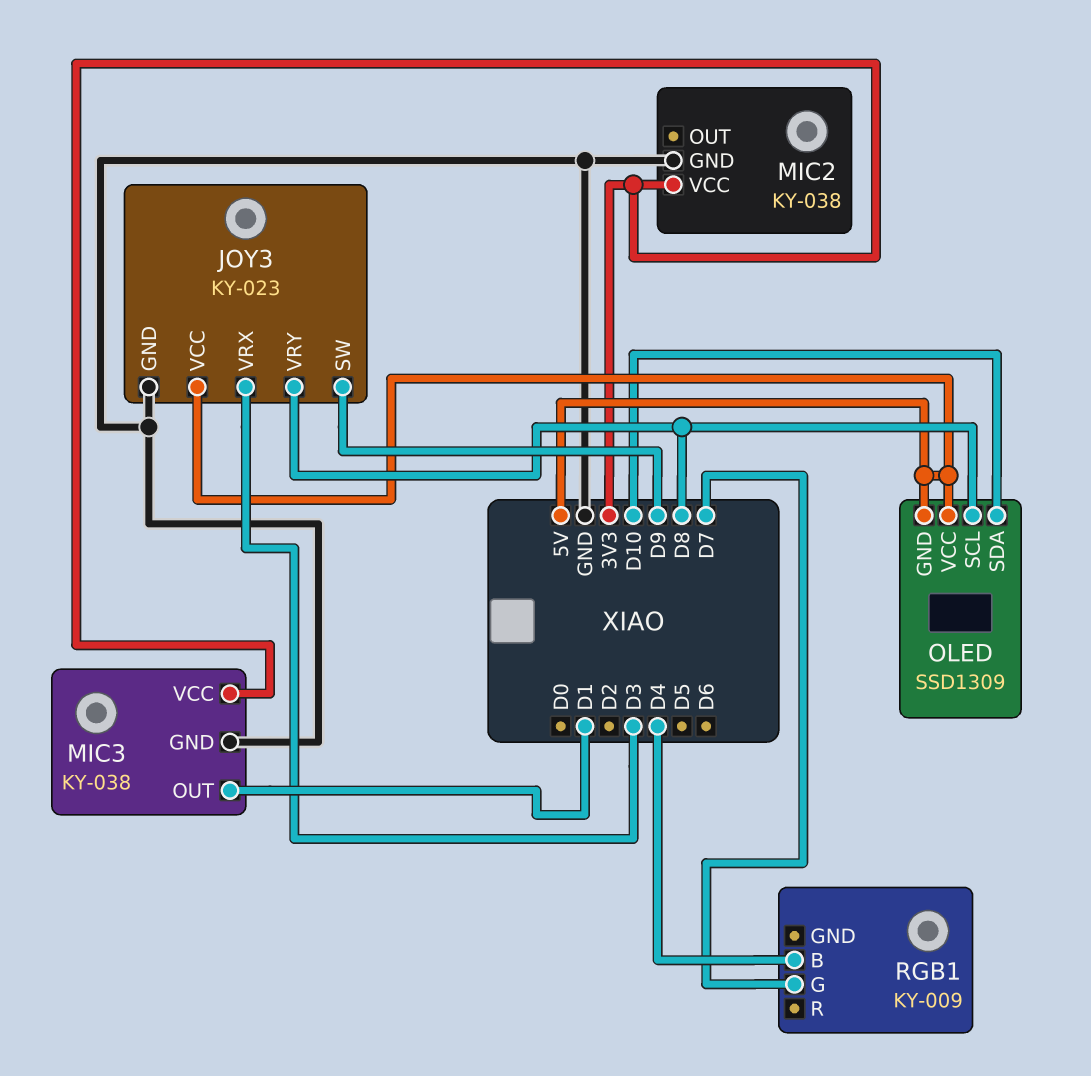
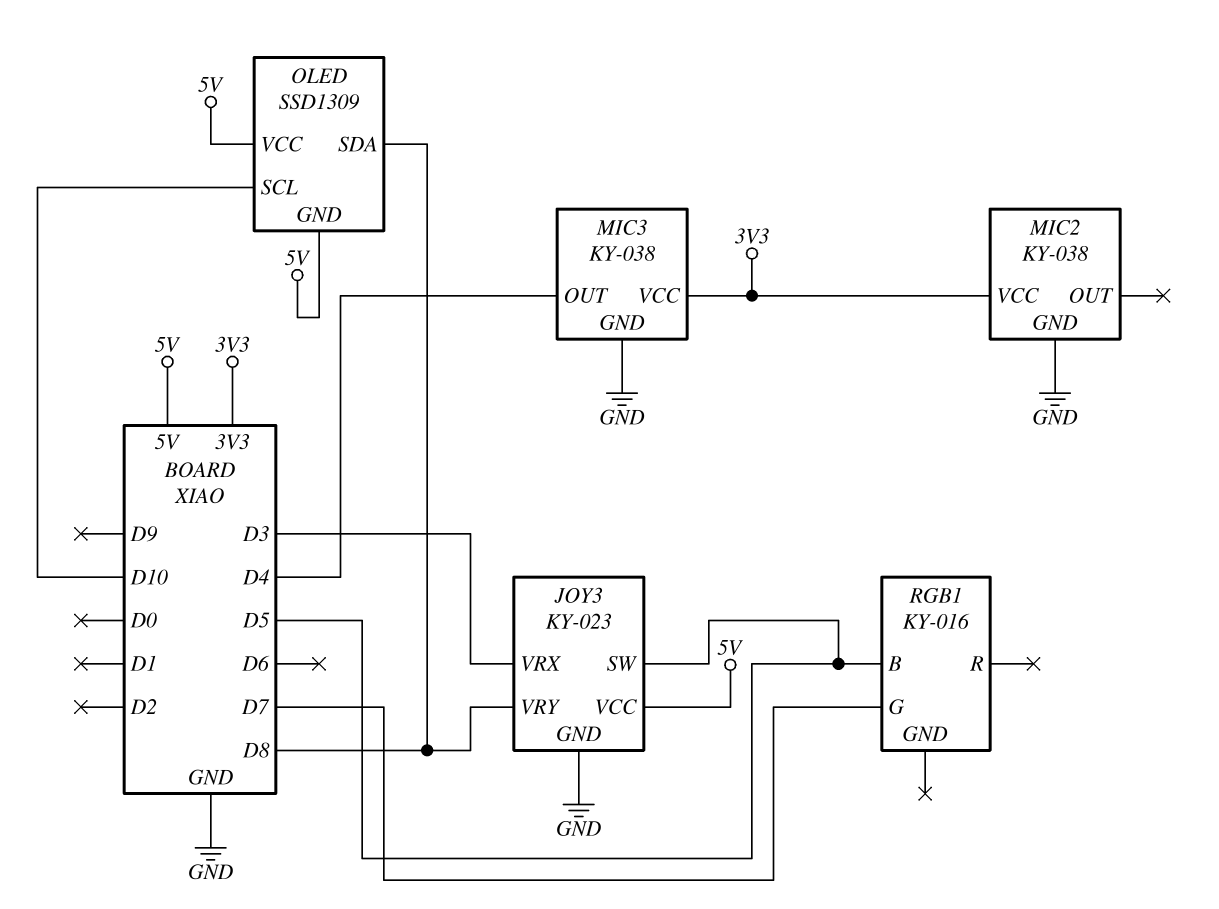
JOY3 pin SW: D9 -> D5
MIC3 pin OUT: D1 -> D4
OLED pin SCL: D8 -> D10
OLED pin SDA: D10 -> D8
RGB1: KY-009 -> KY-016
RGB1 pin B: D4 -> D5

